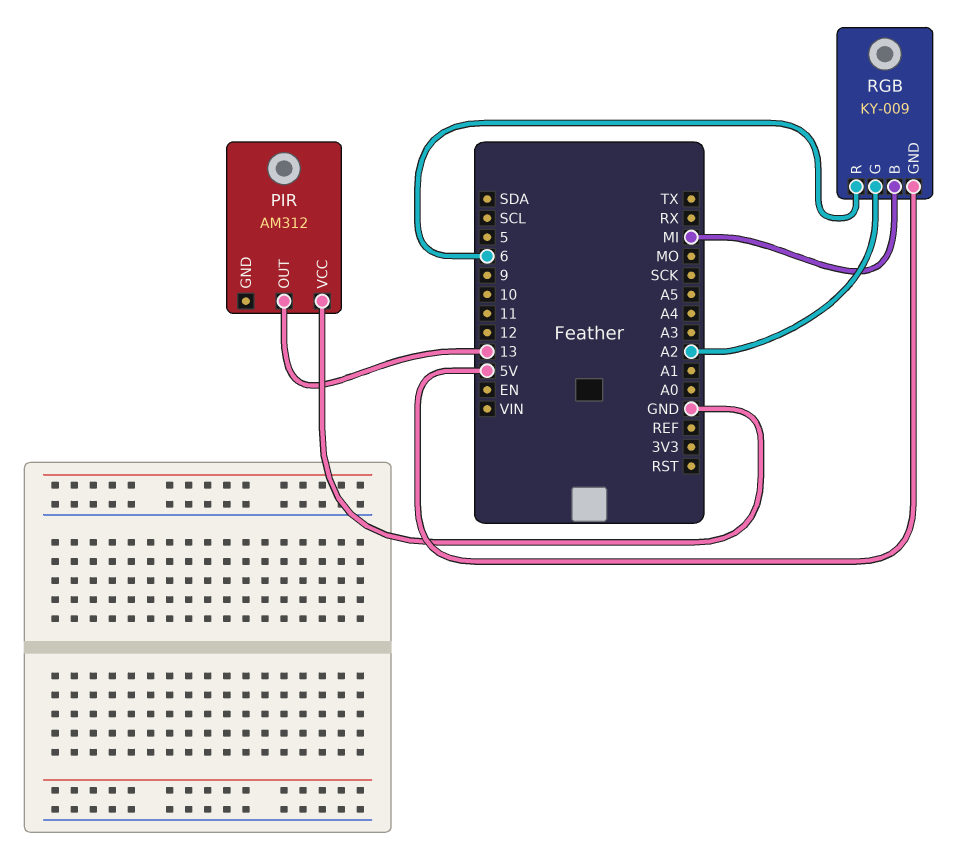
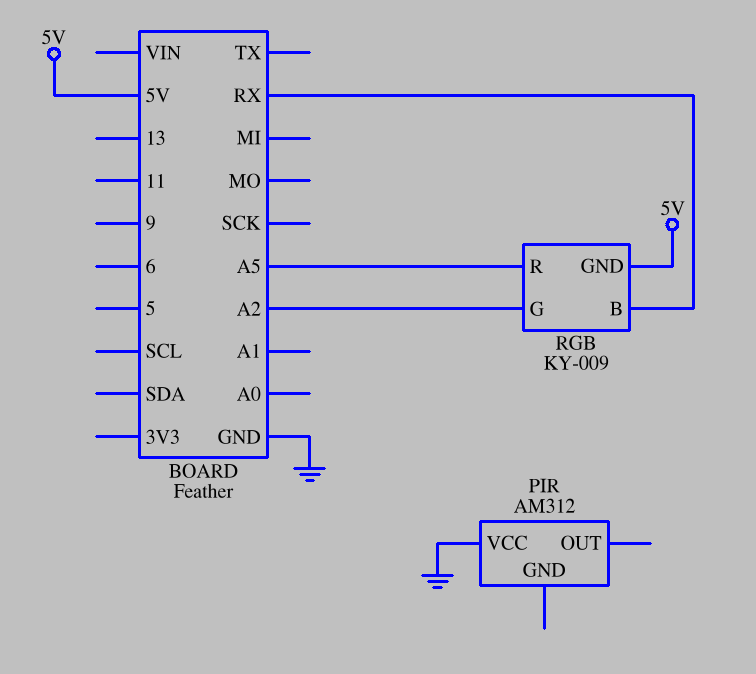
PIR pin OUT: 13 -> none
RGB pin B: MI -> RX
RGB pin R: 6 -> A5

